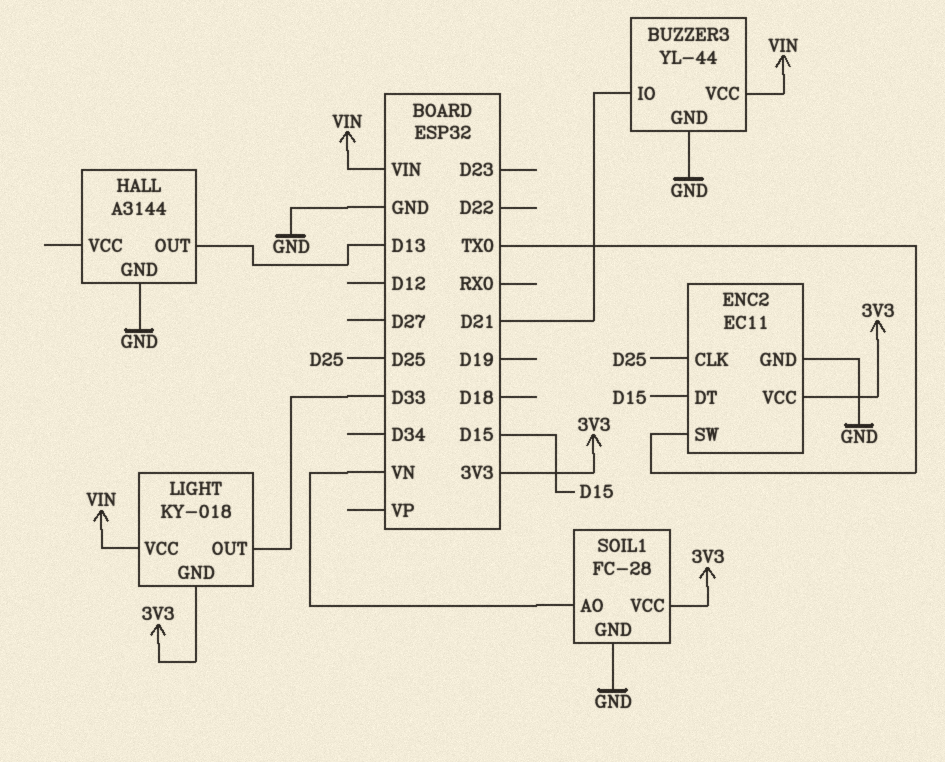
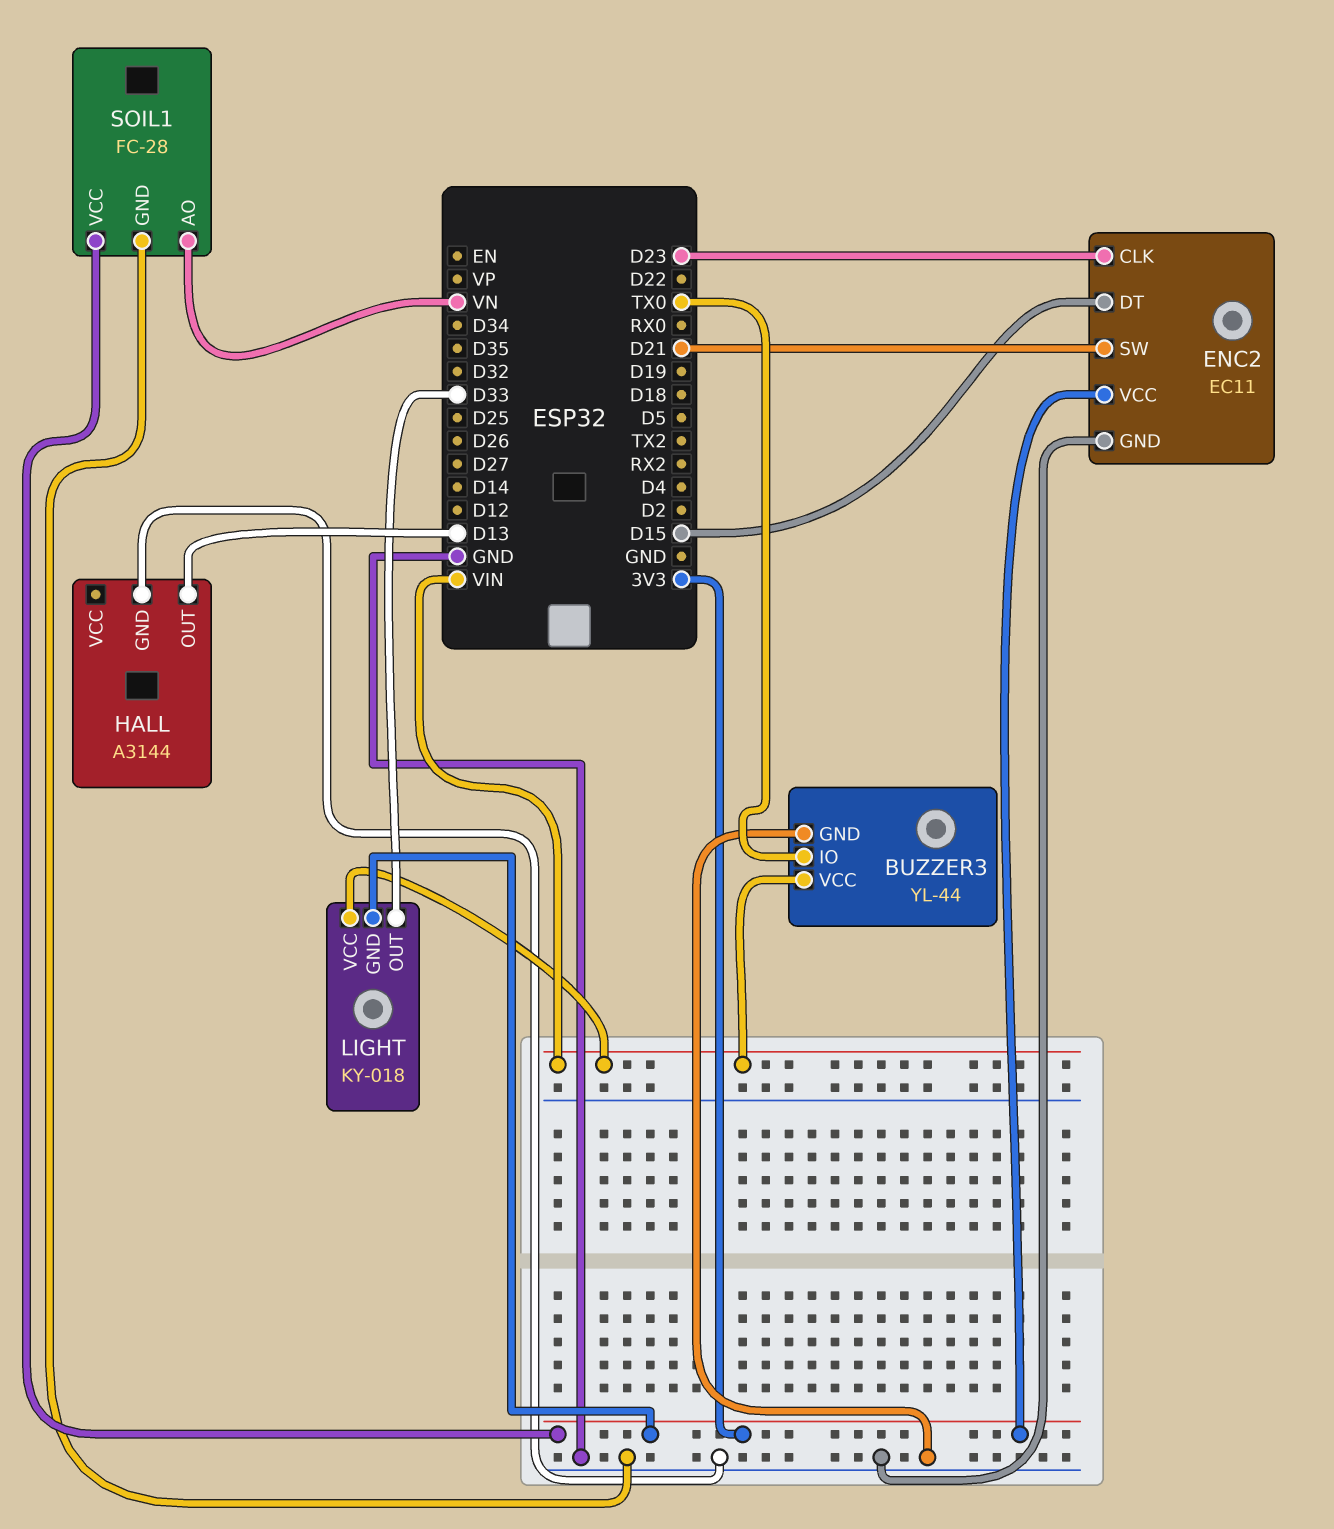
BUZZER3 pin IO: D21 -> TX0
ENC2 pin CLK: D25 -> D23
ENC2 pin SW: TX0 -> D21

